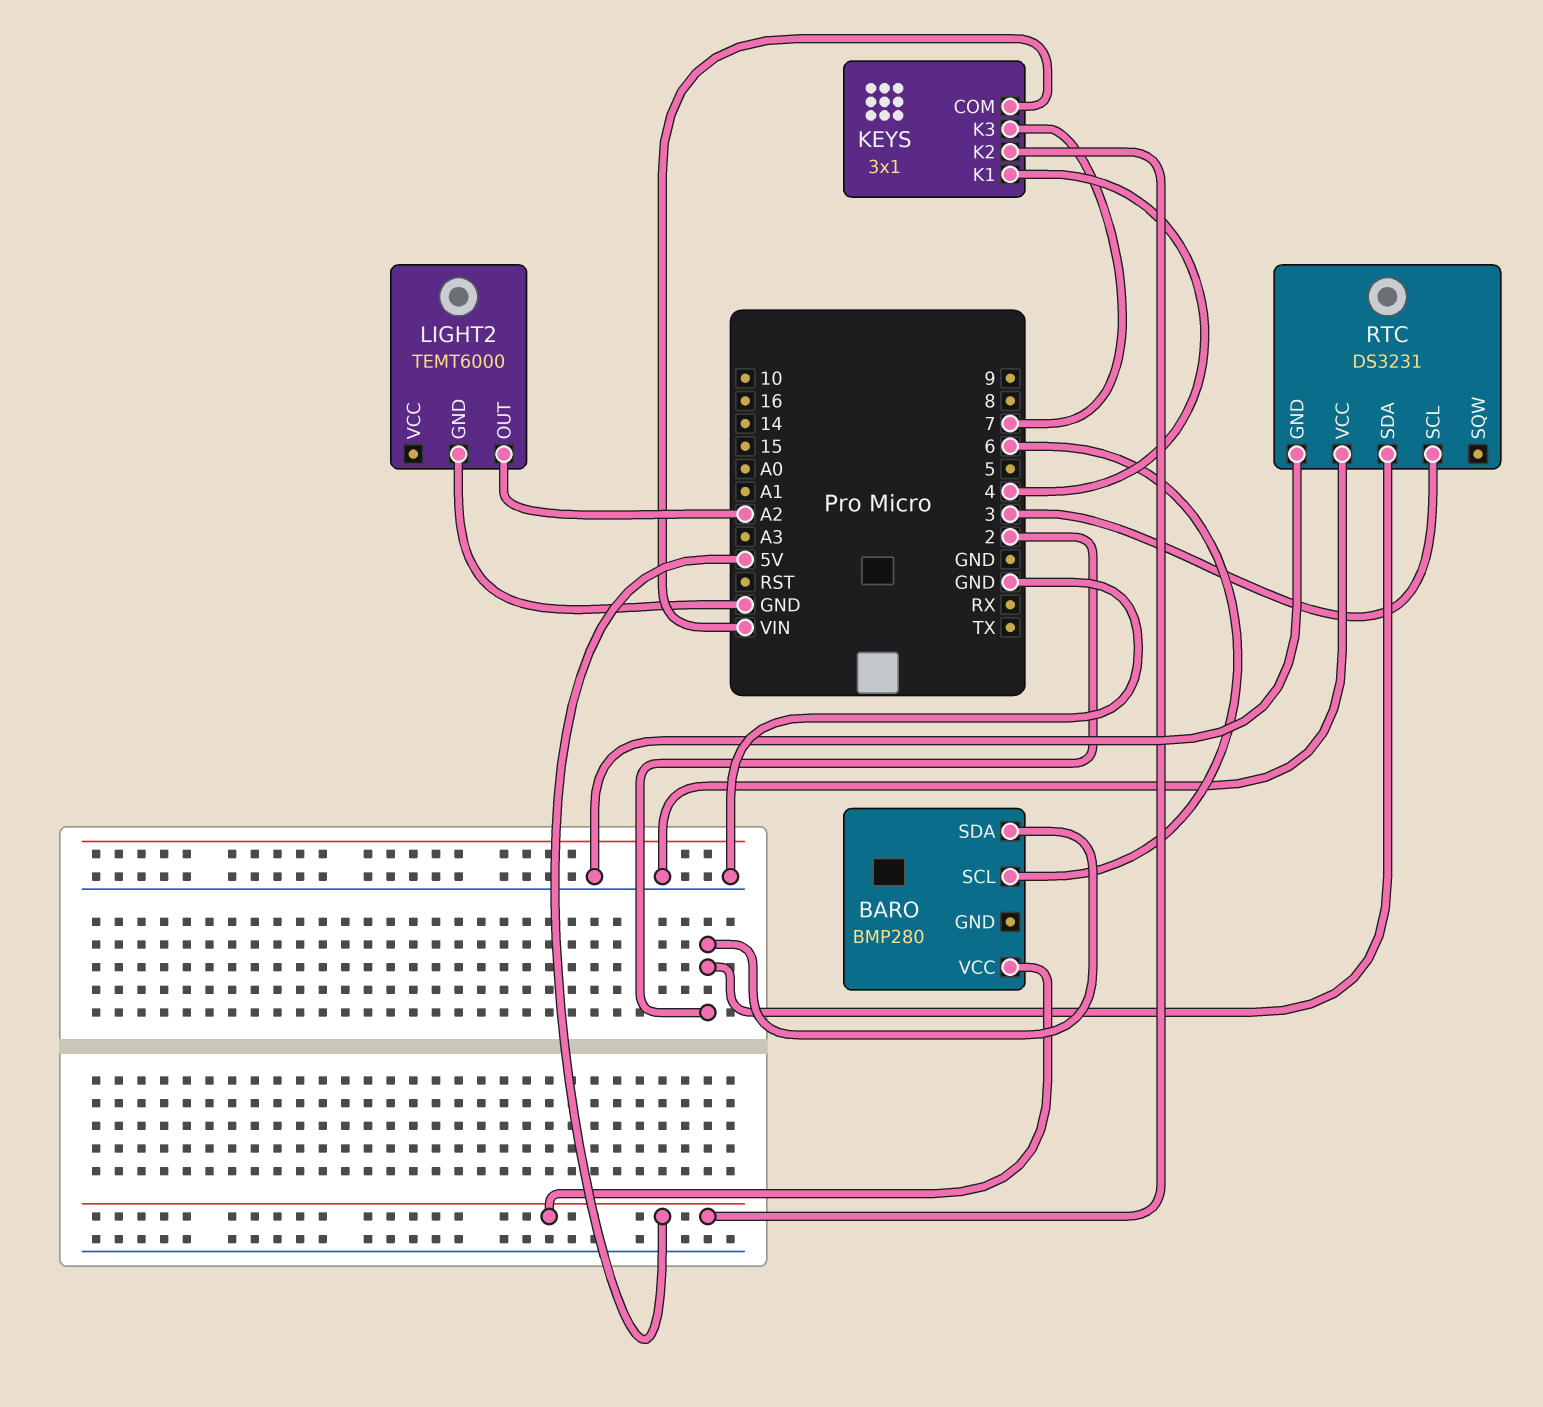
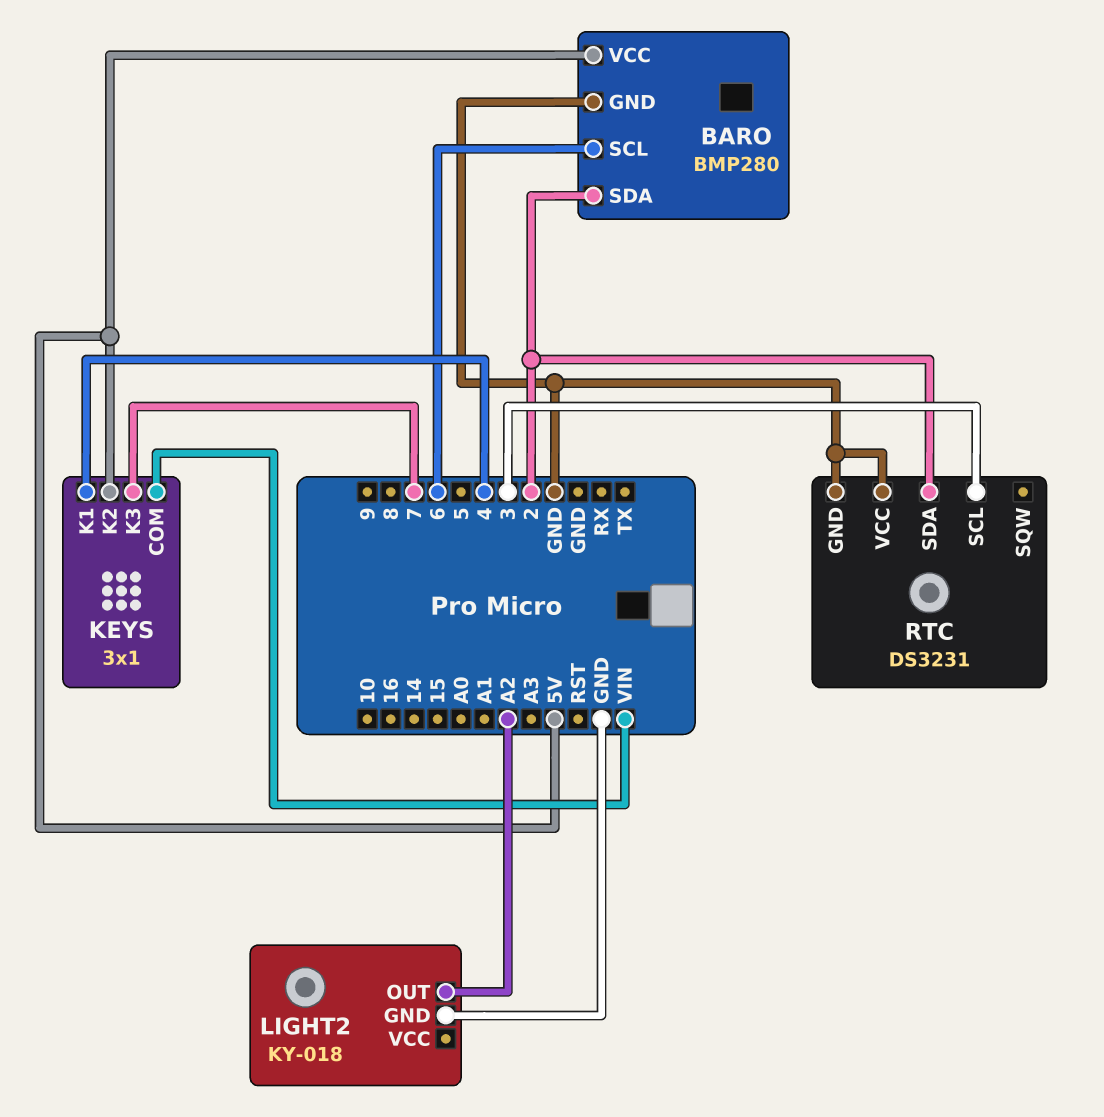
BARO pin GND: none -> GND
LIGHT2: TEMT6000 -> KY-018

